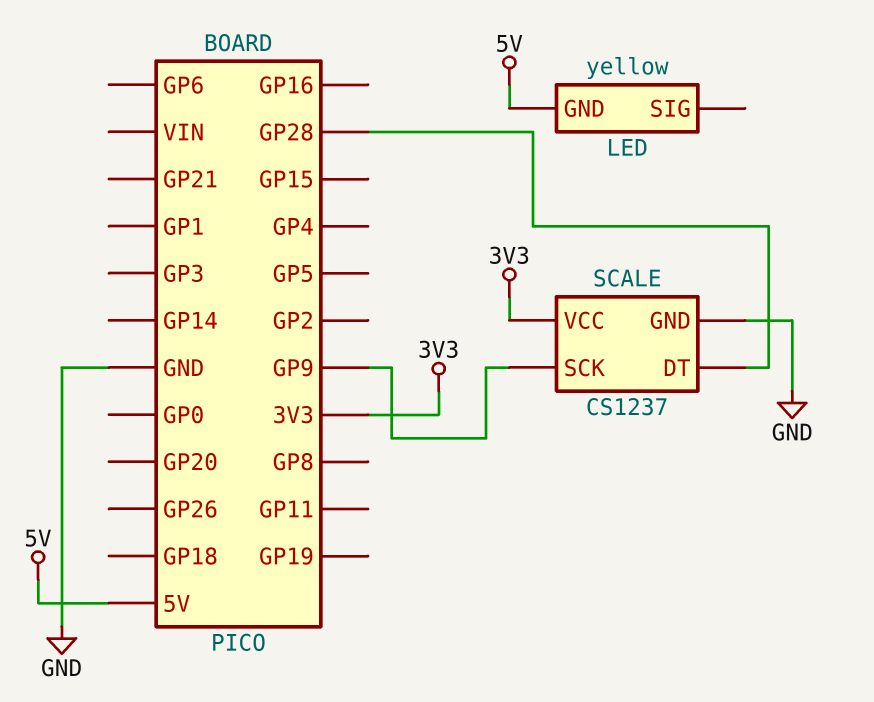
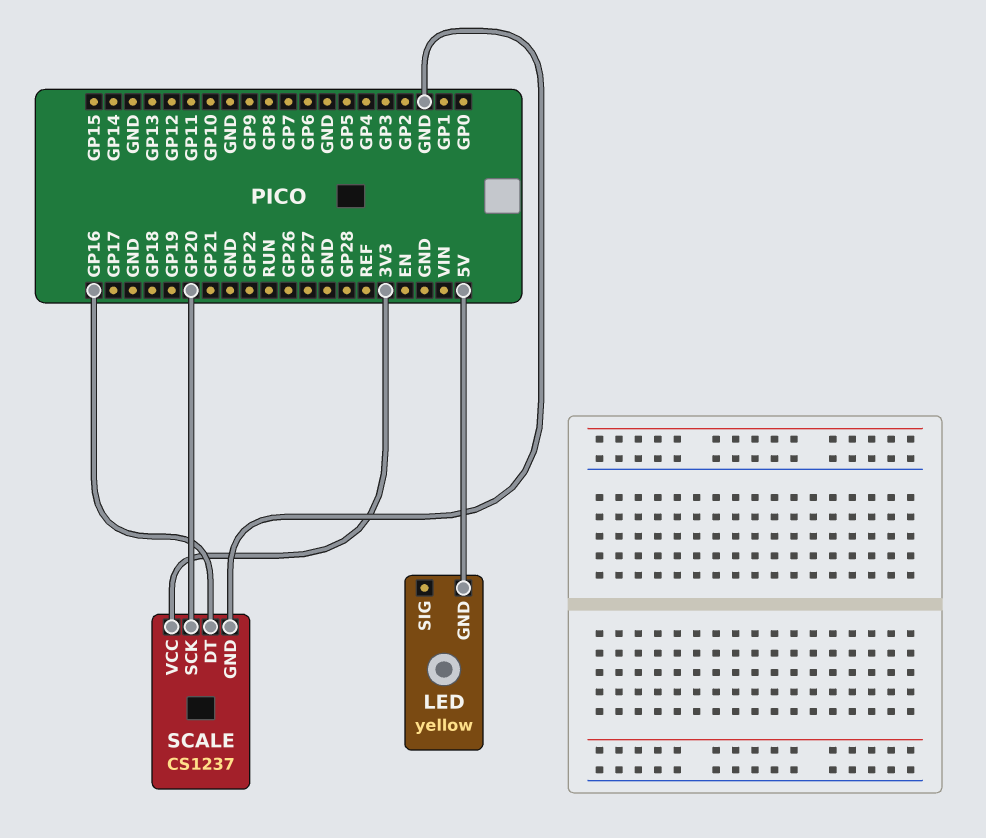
SCALE pin DT: GP28 -> GP16
SCALE pin SCK: GP9 -> GP20

